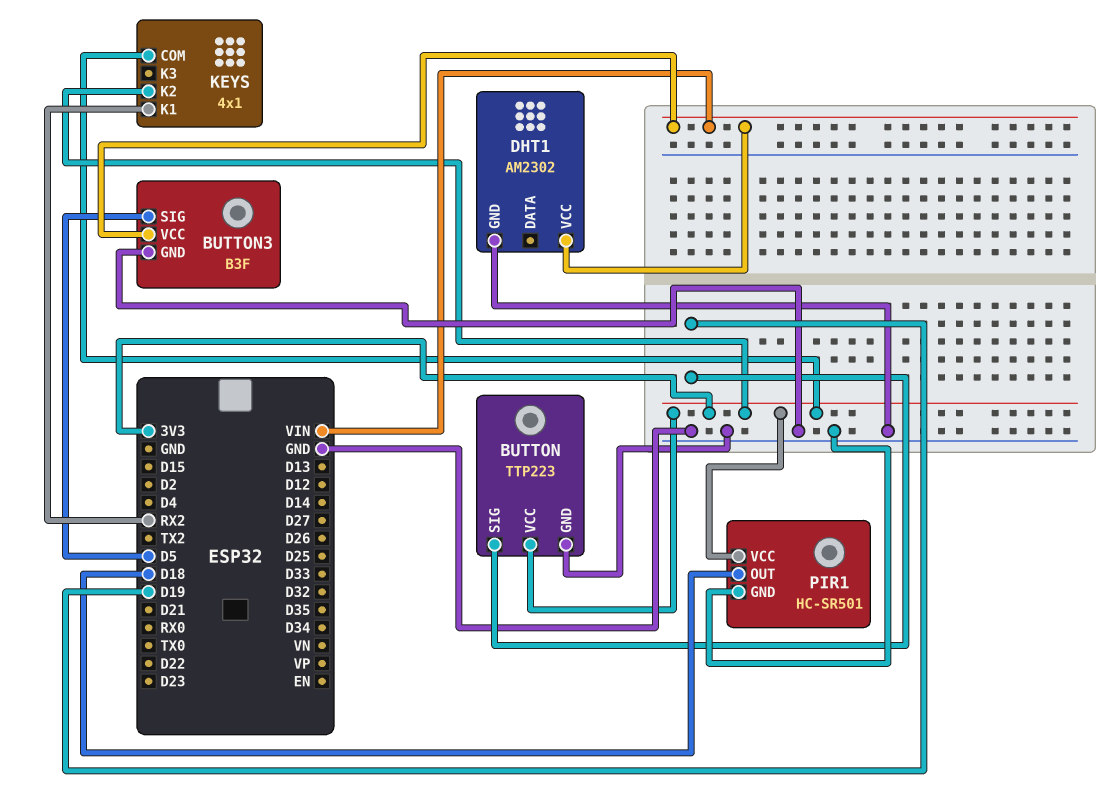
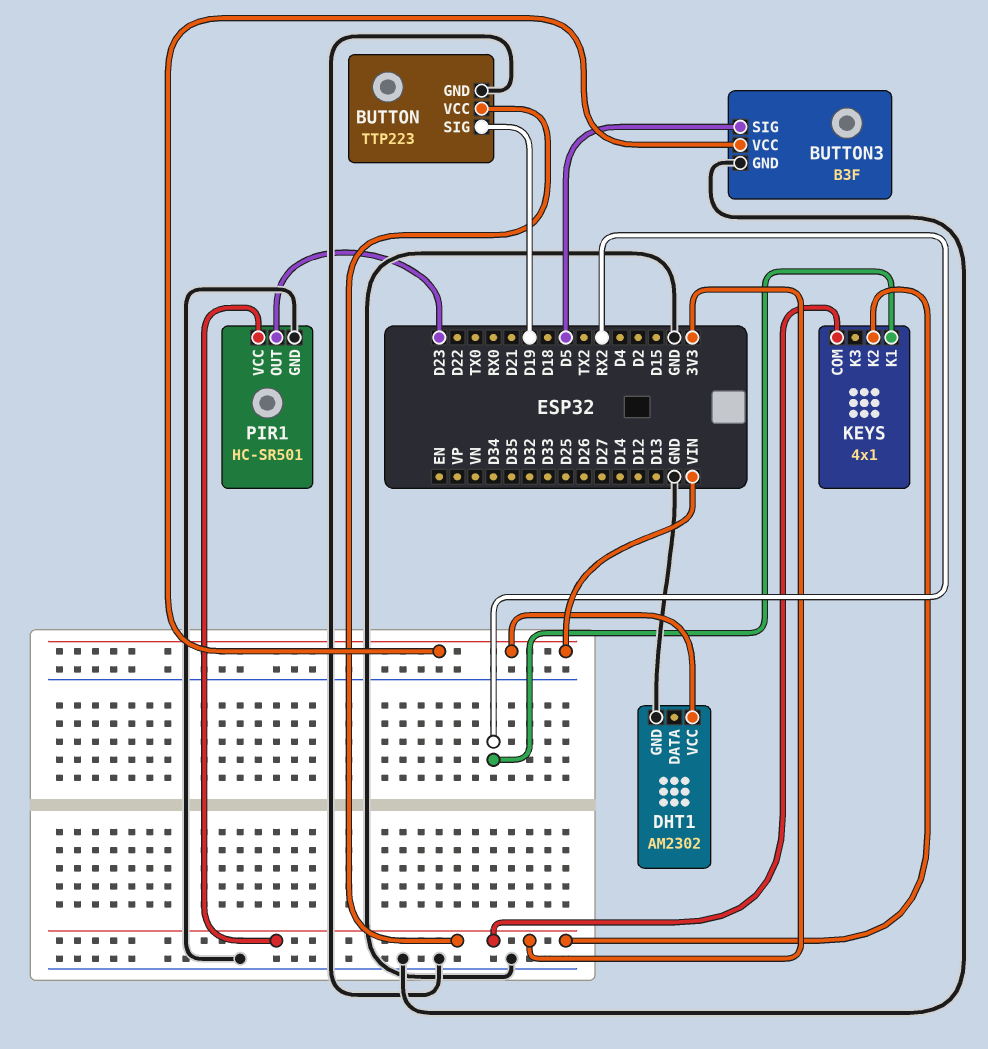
PIR1 pin OUT: D18 -> D23

